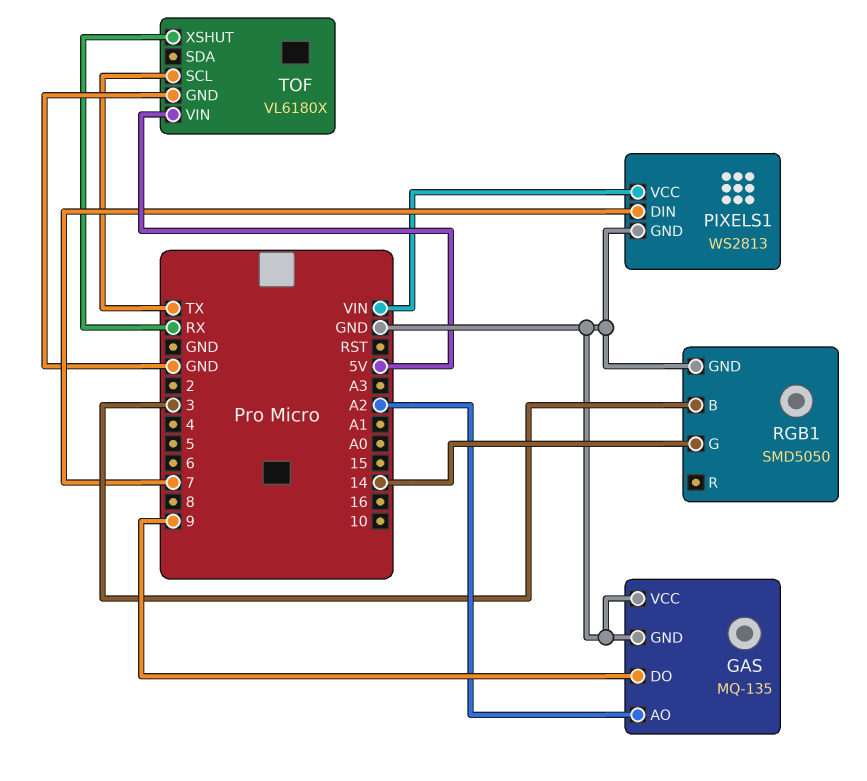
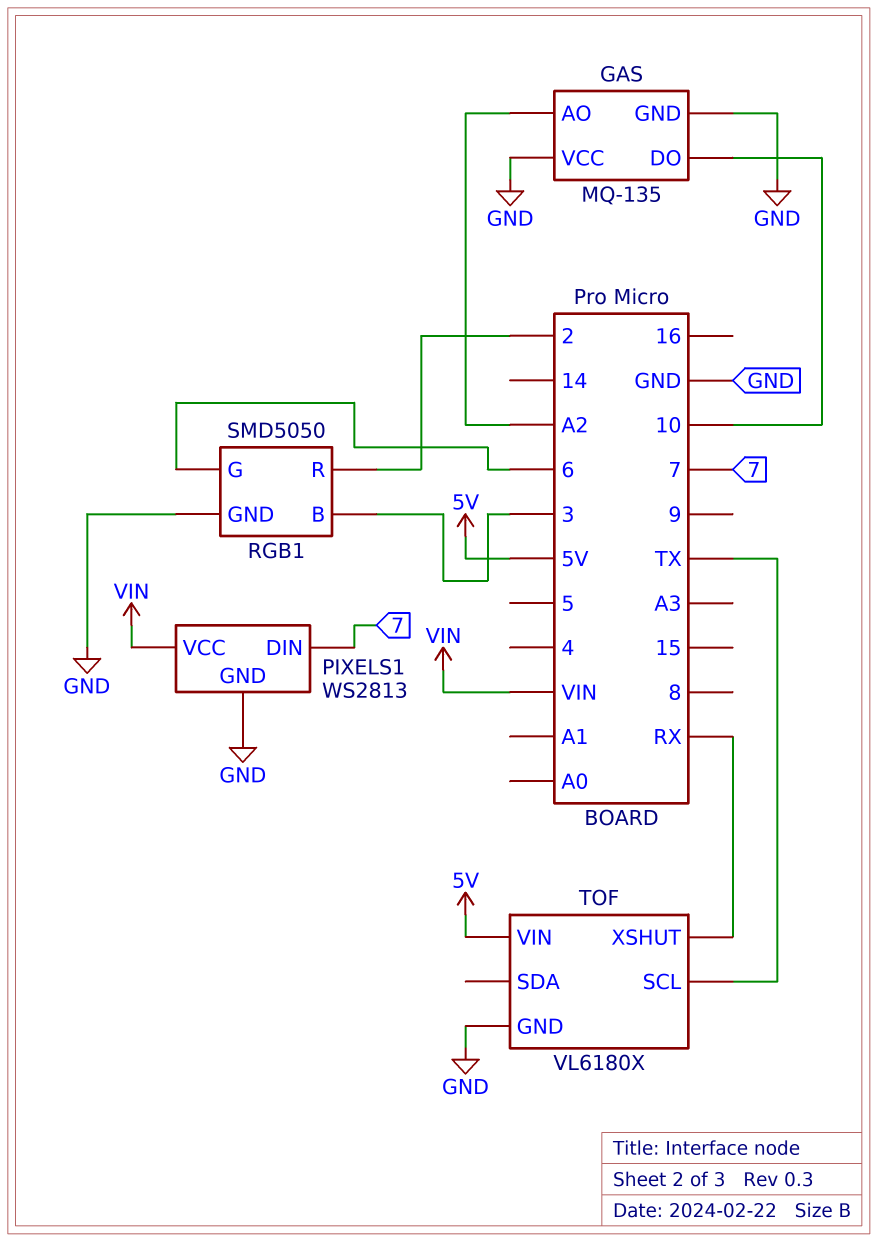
GAS pin DO: 9 -> 10
RGB1 pin G: 14 -> 6
RGB1 pin R: none -> 2

